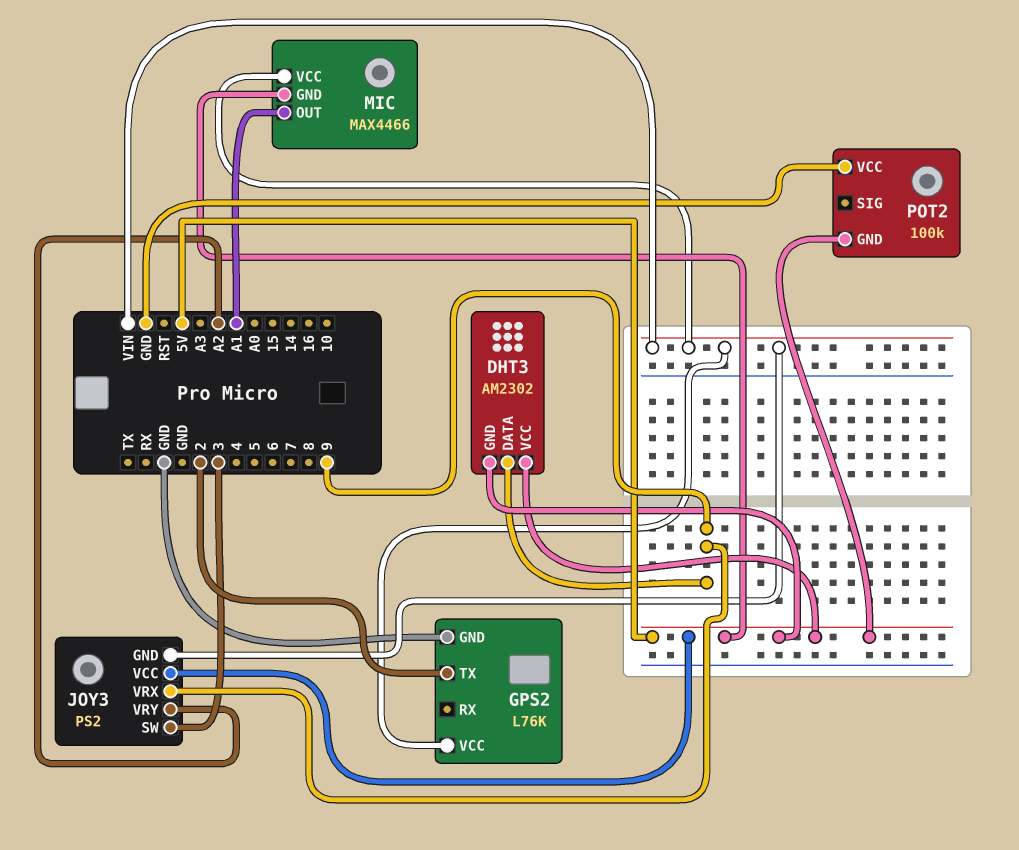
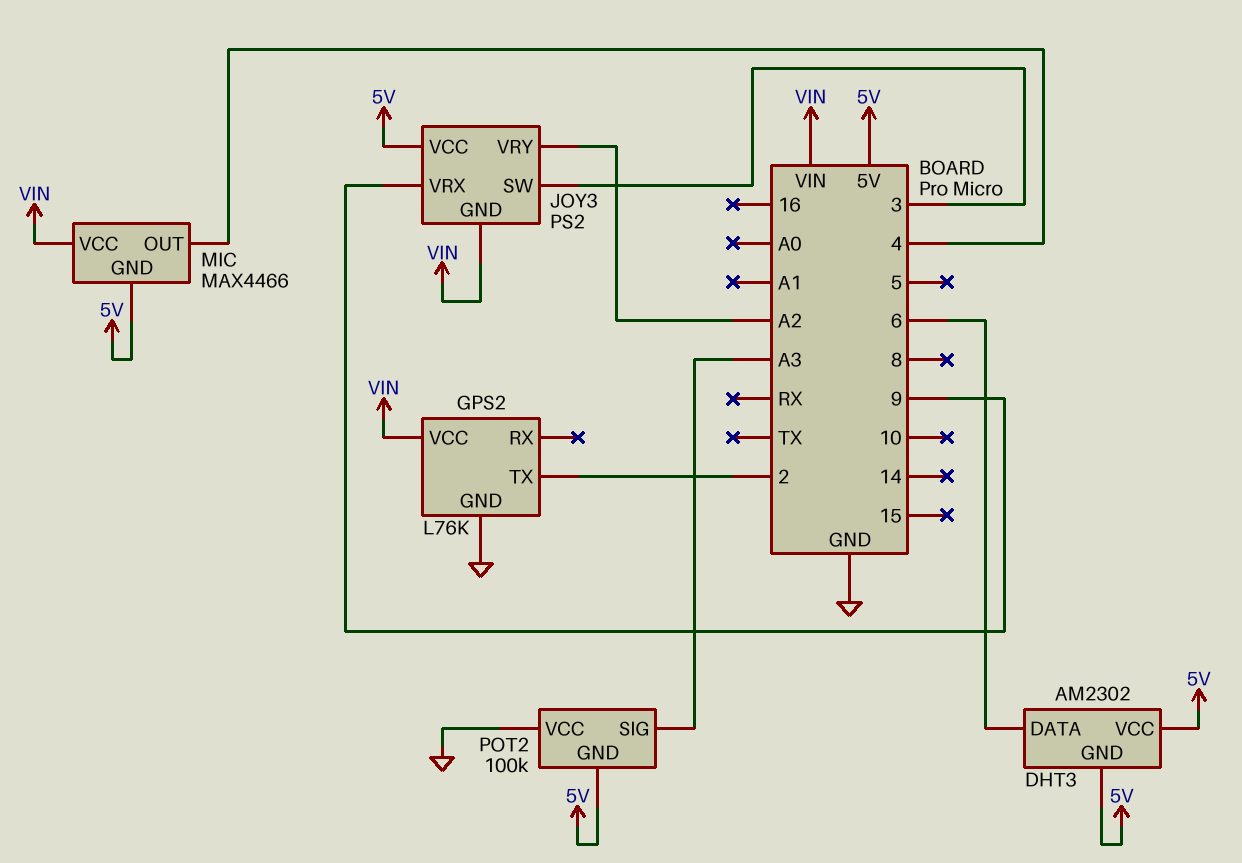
DHT3 pin DATA: 9 -> 6
MIC pin OUT: A1 -> 4
POT2 pin SIG: none -> A3

